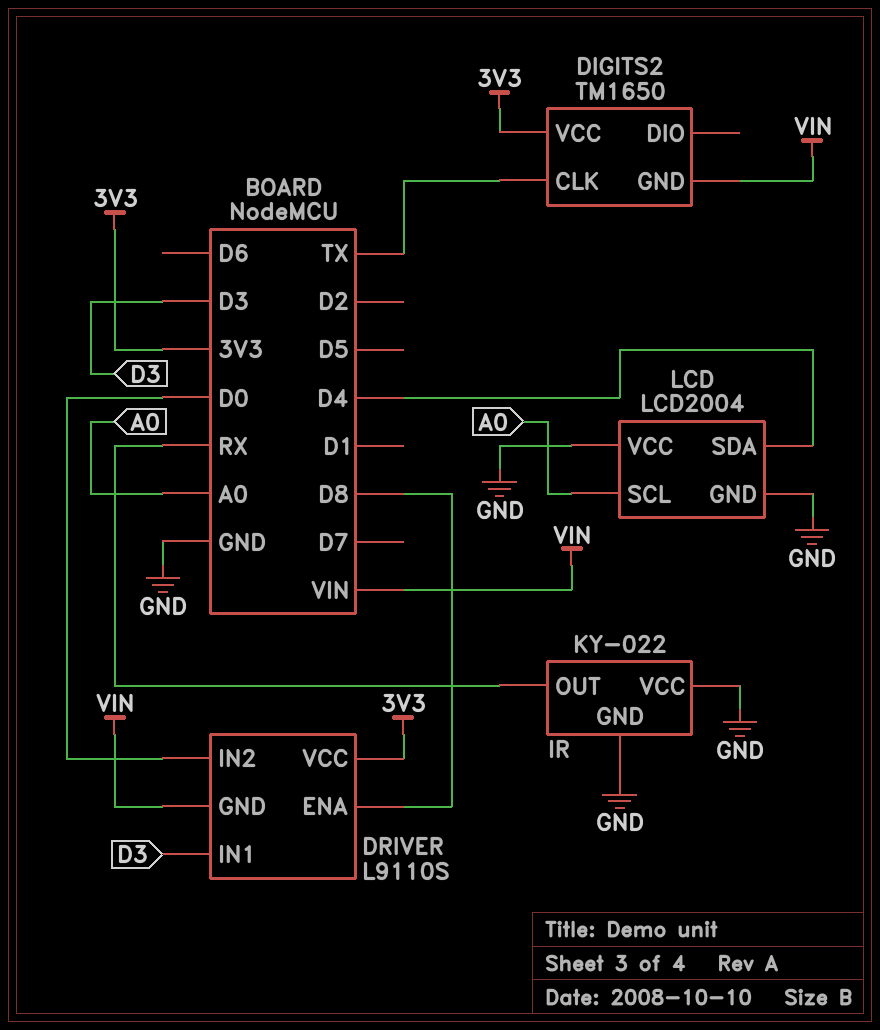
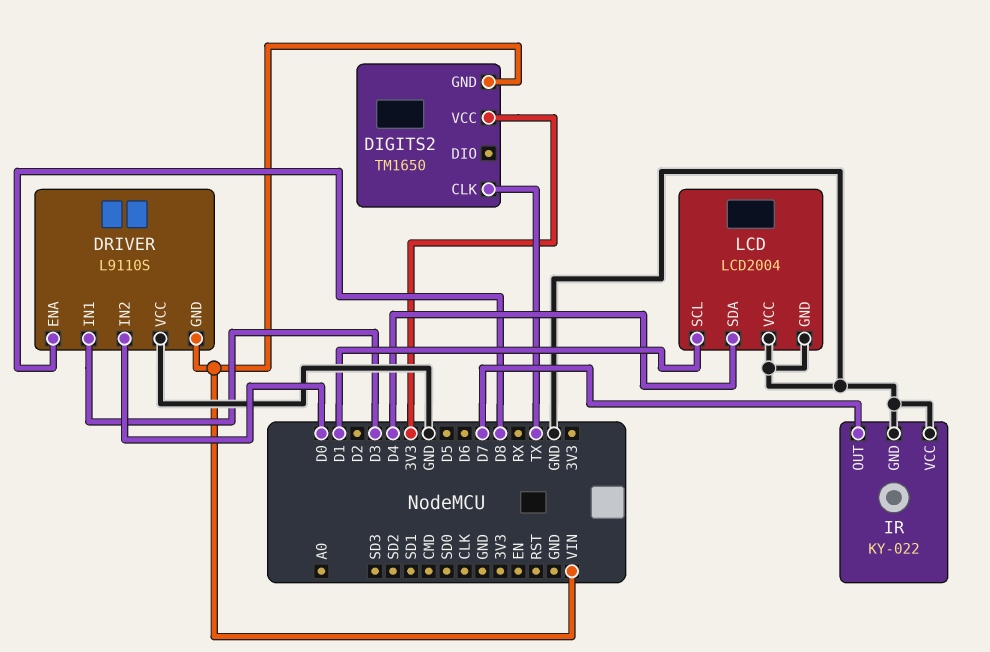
DRIVER pin VCC: 3V3 -> GND
IR pin OUT: RX -> D7
LCD pin SCL: A0 -> D1

